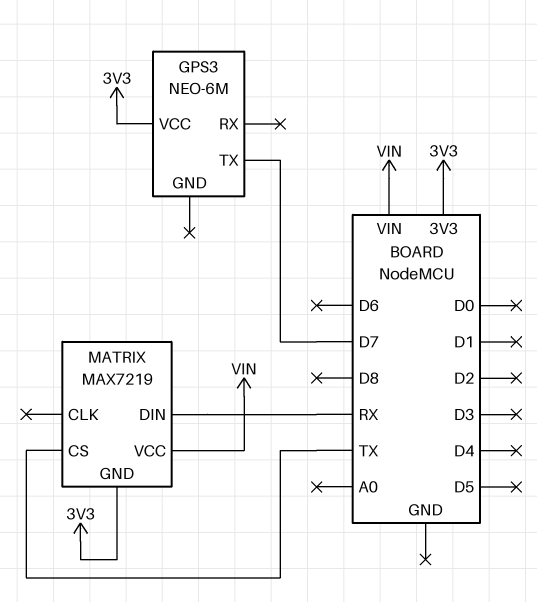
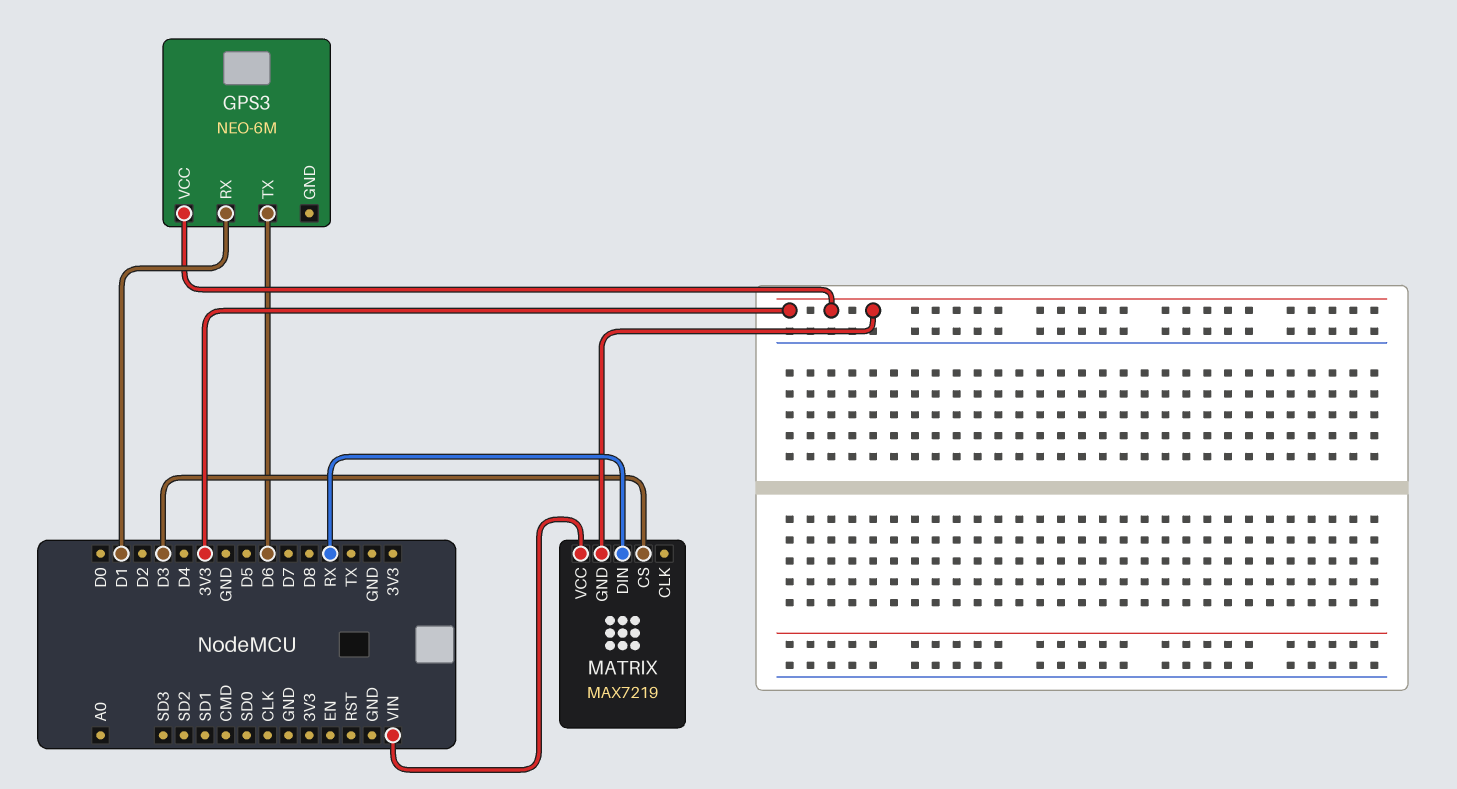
GPS3 pin RX: none -> D1
GPS3 pin TX: D7 -> D6
MATRIX pin CS: TX -> D3

